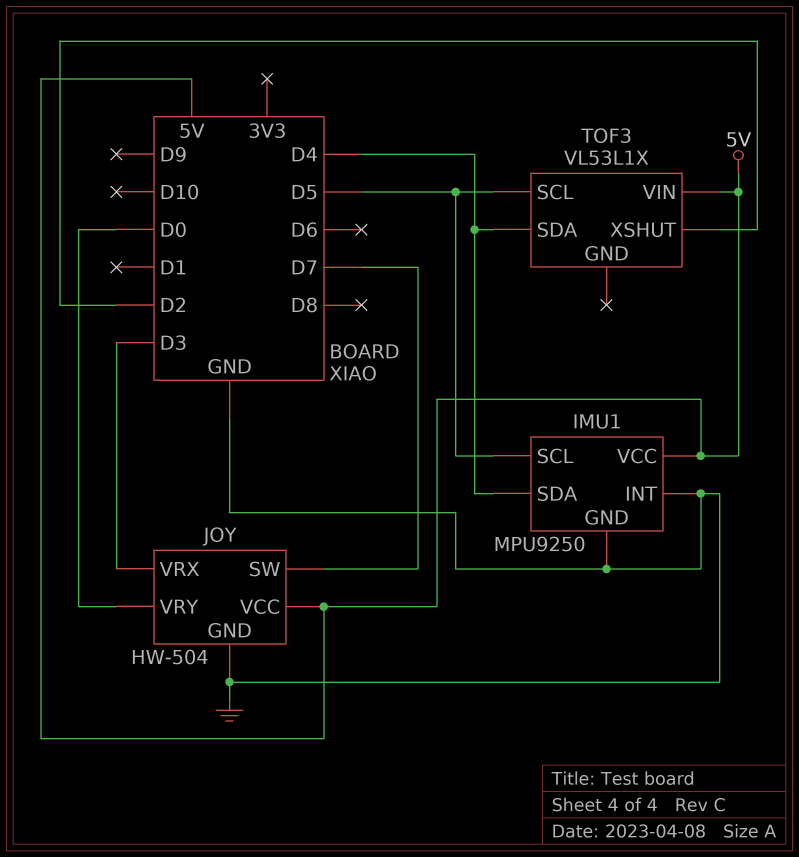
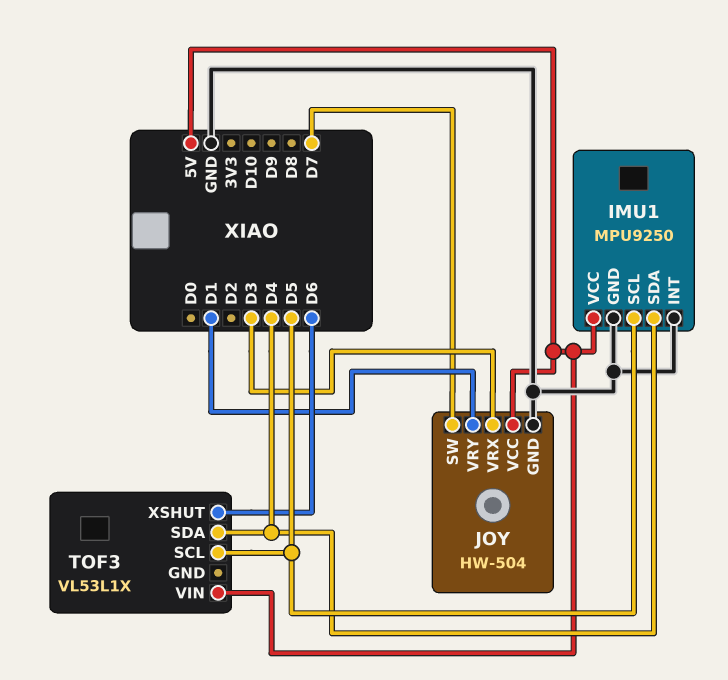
JOY pin VRY: D0 -> D1
TOF3 pin XSHUT: D2 -> D6

